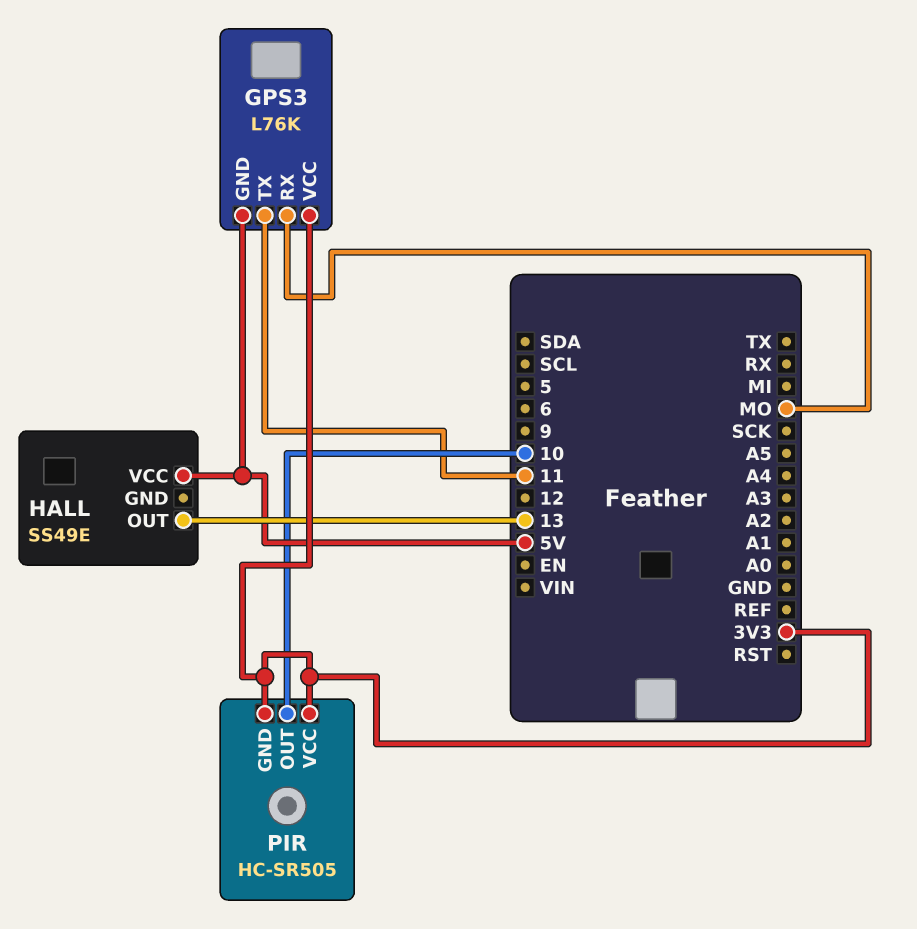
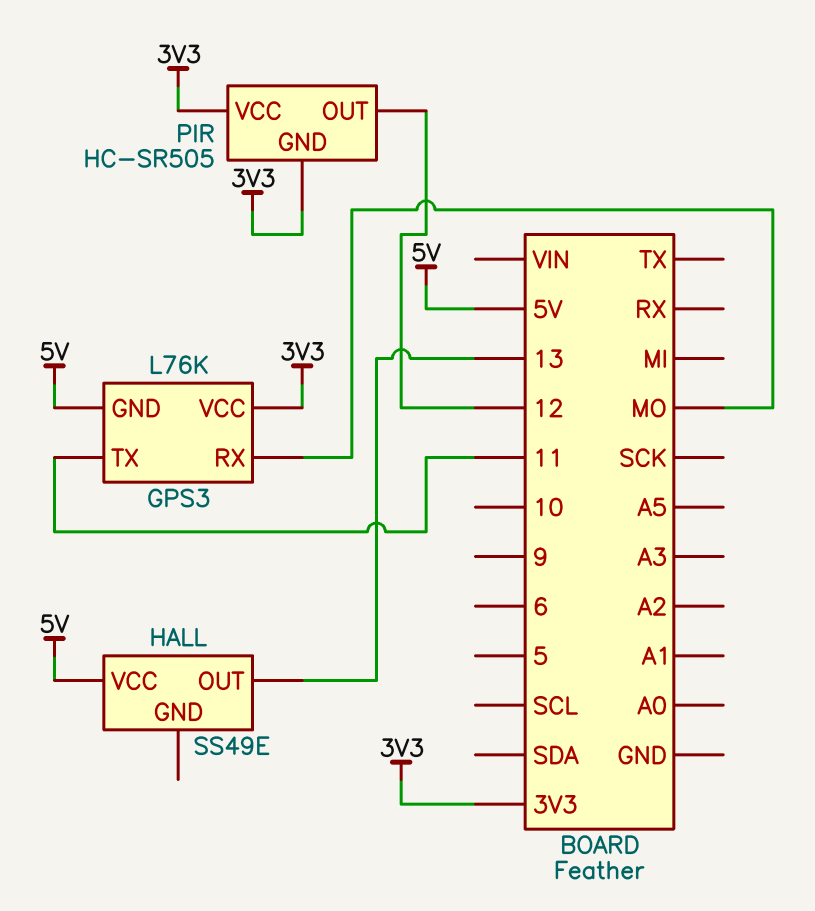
PIR pin OUT: 10 -> 12

